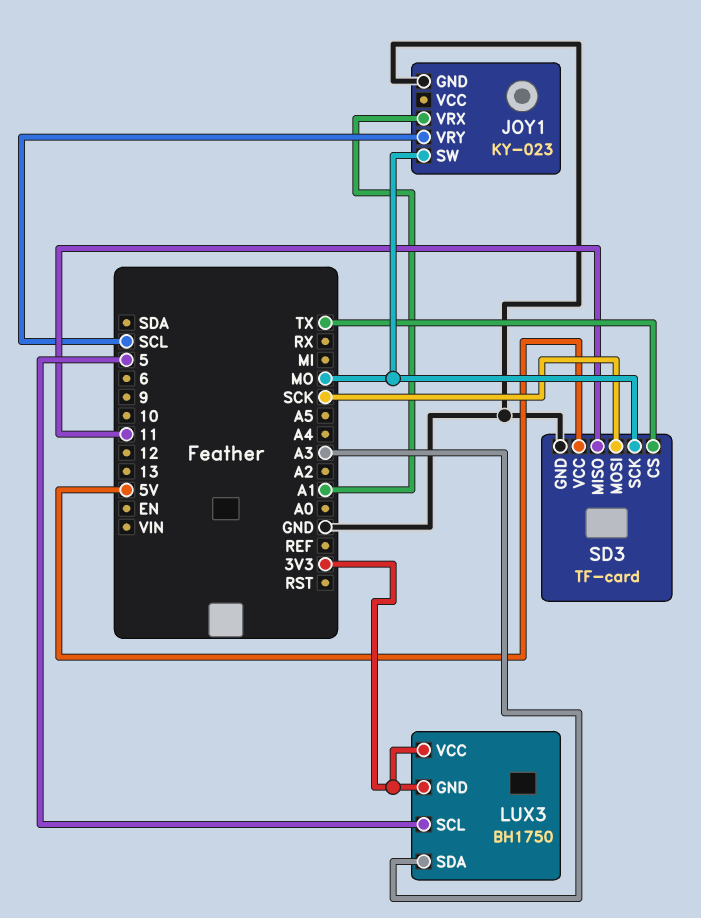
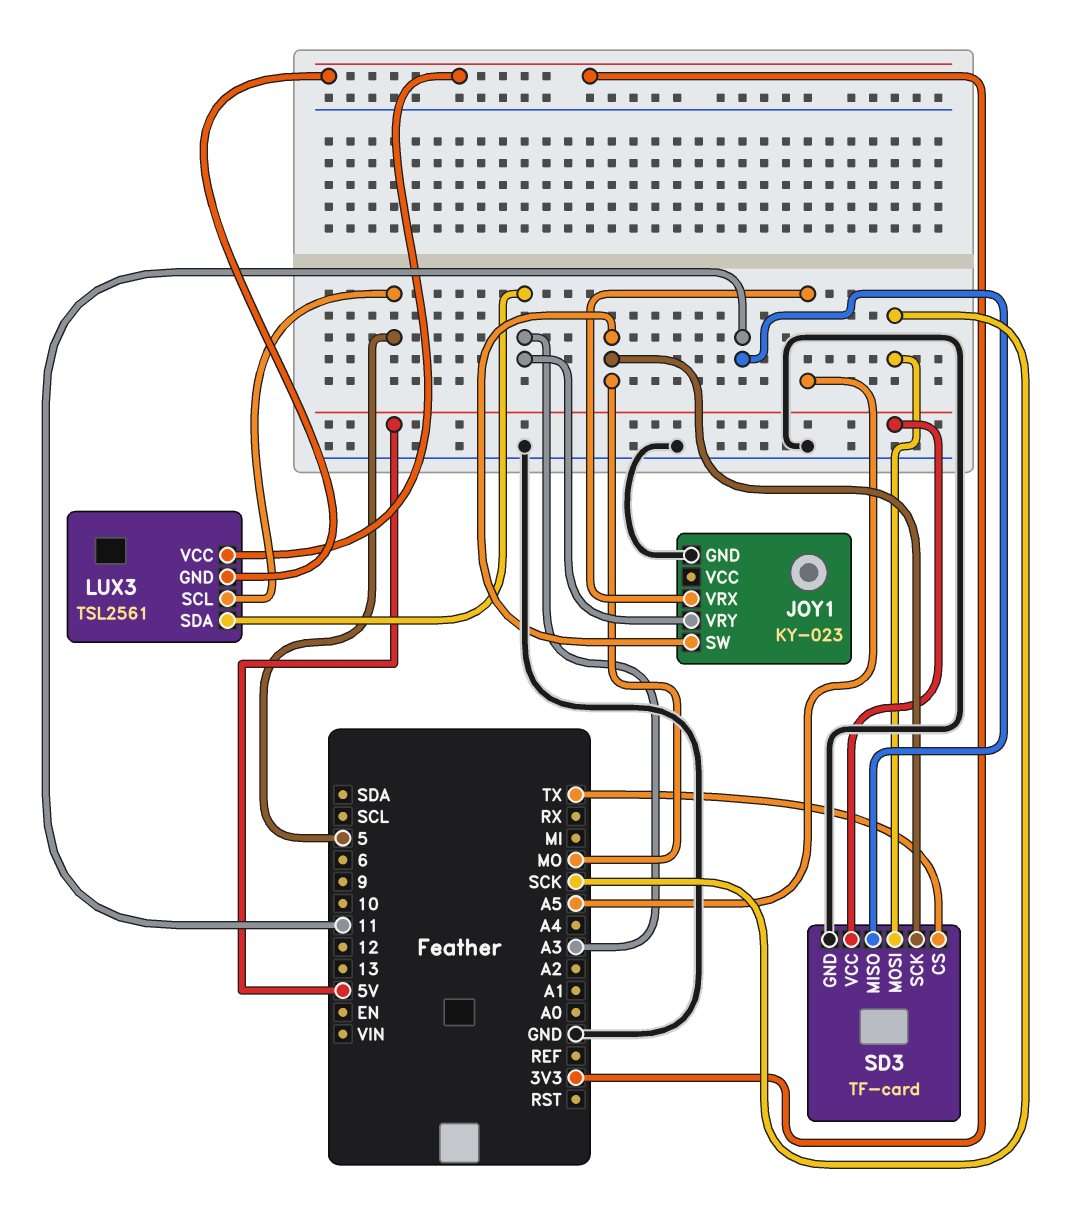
JOY1 pin VRX: A1 -> A5
JOY1 pin VRY: SCL -> A3
LUX3: BH1750 -> TSL2561

